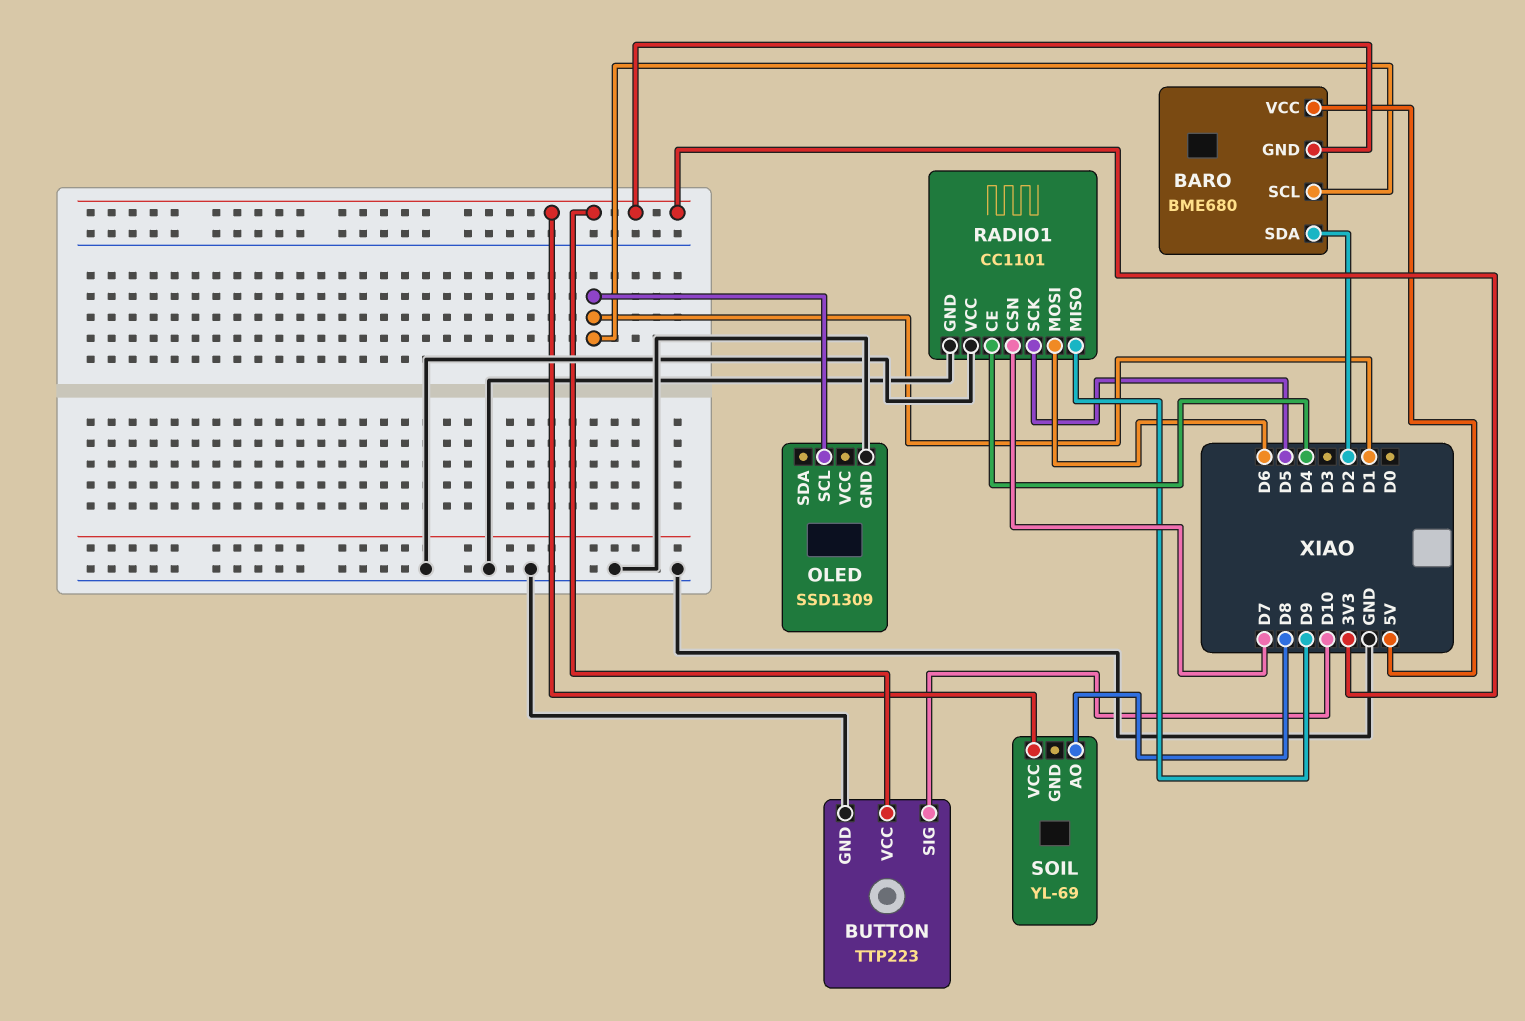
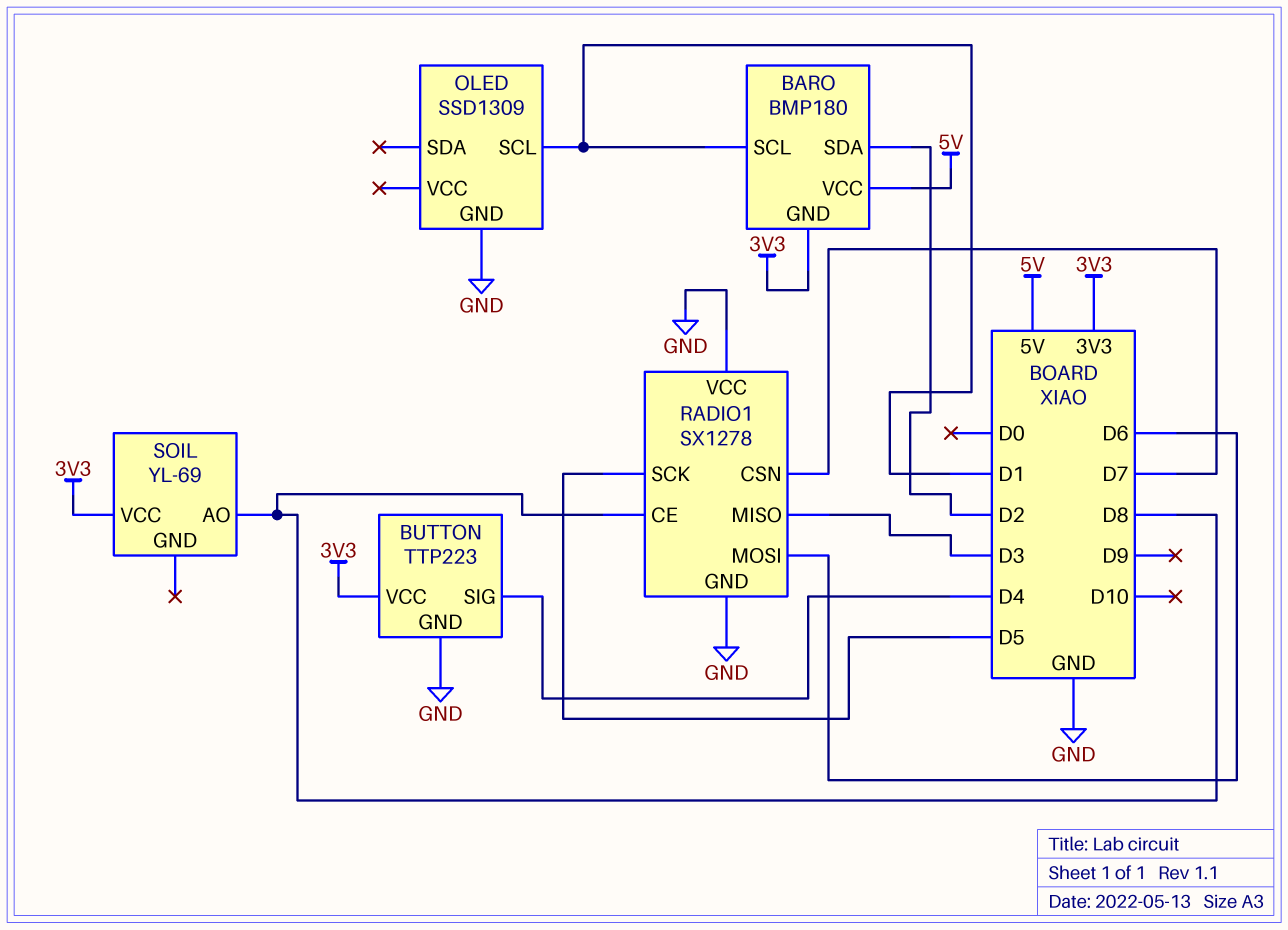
BARO: BME680 -> BMP180
BUTTON pin SIG: D10 -> D4
RADIO1: CC1101 -> SX1278
RADIO1 pin CE: D4 -> D8
RADIO1 pin MISO: D9 -> D3

